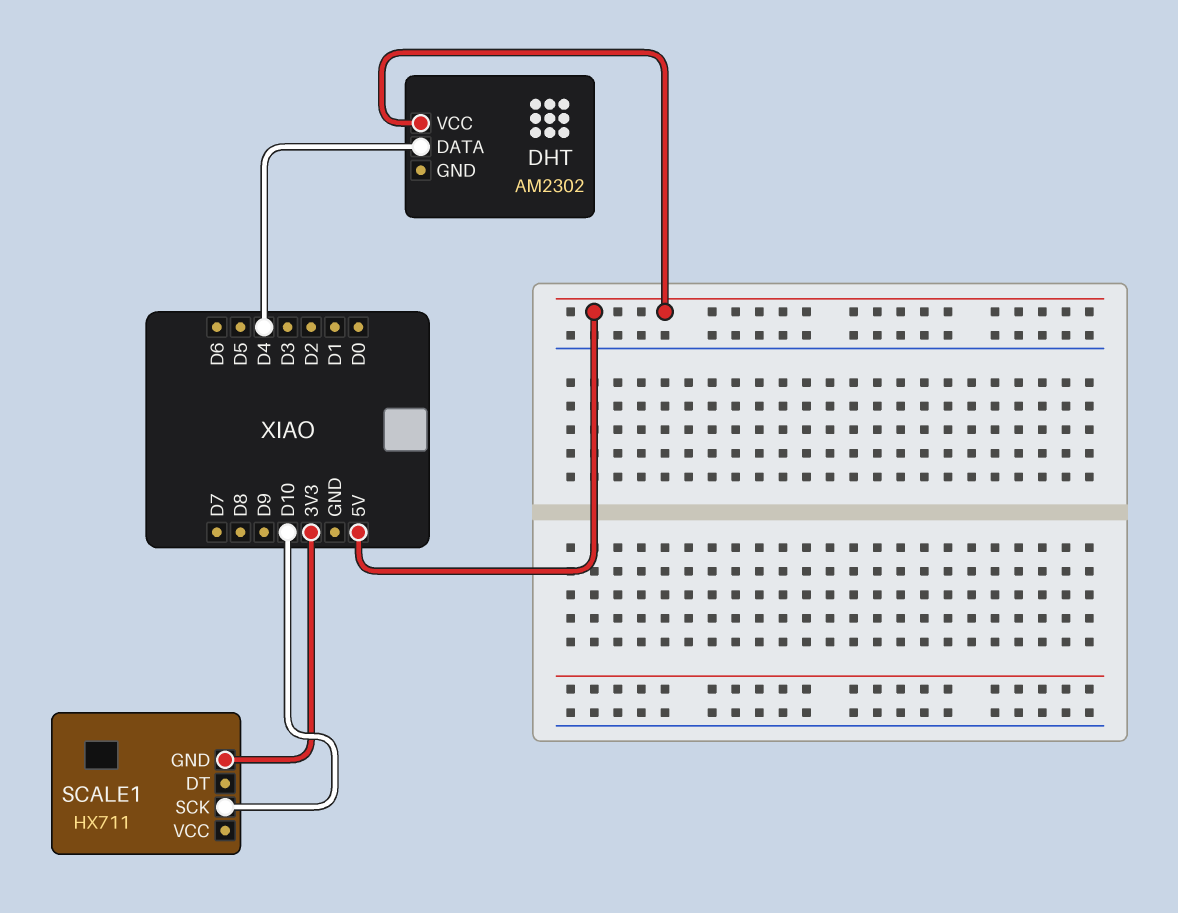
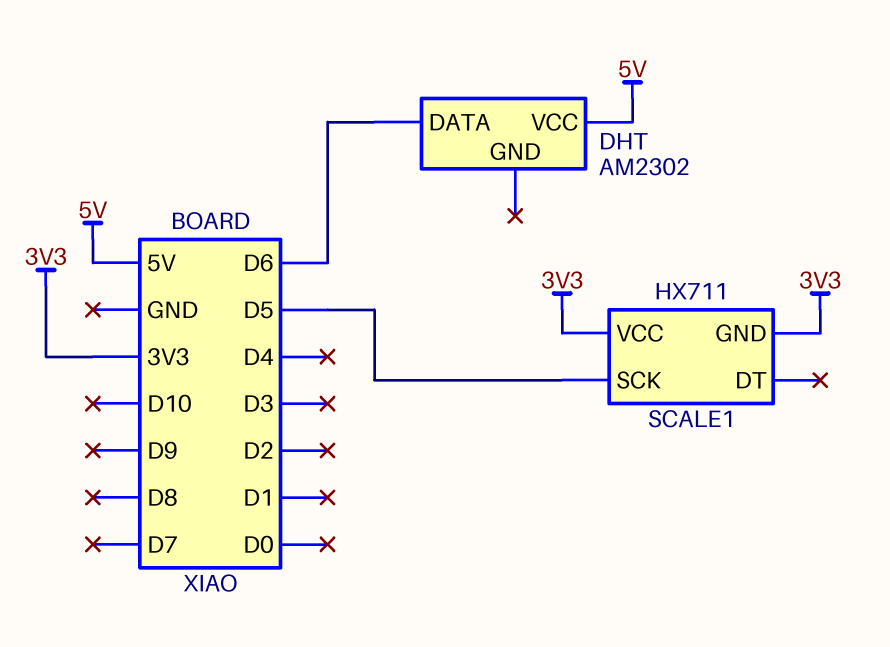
DHT pin DATA: D4 -> D6
SCALE1 pin SCK: D10 -> D5
SCALE1 pin VCC: none -> 3V3

